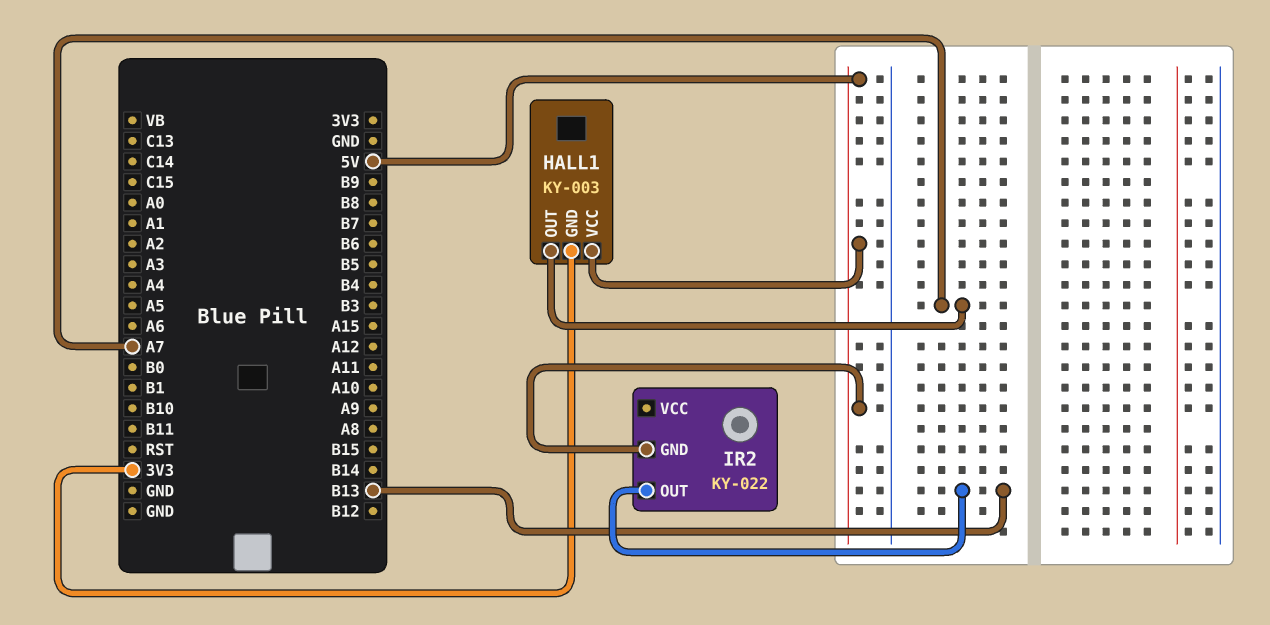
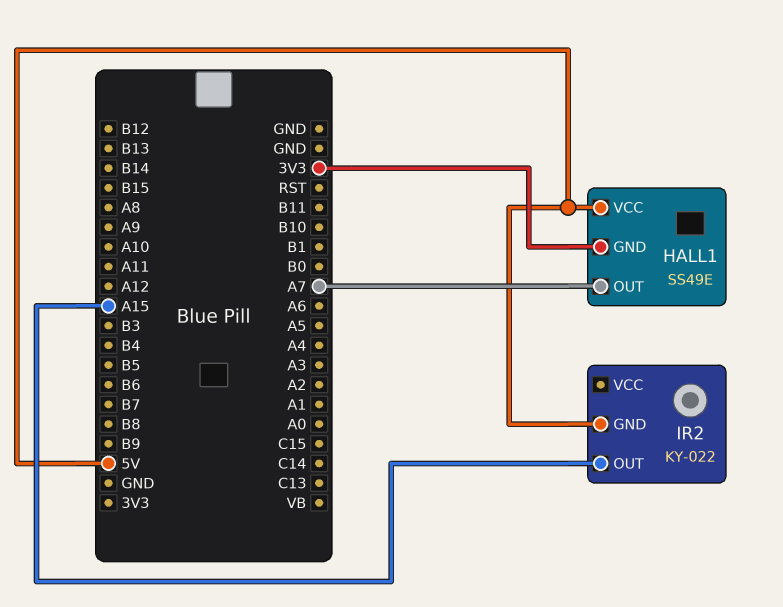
HALL1: KY-003 -> SS49E
IR2 pin OUT: B13 -> A15

